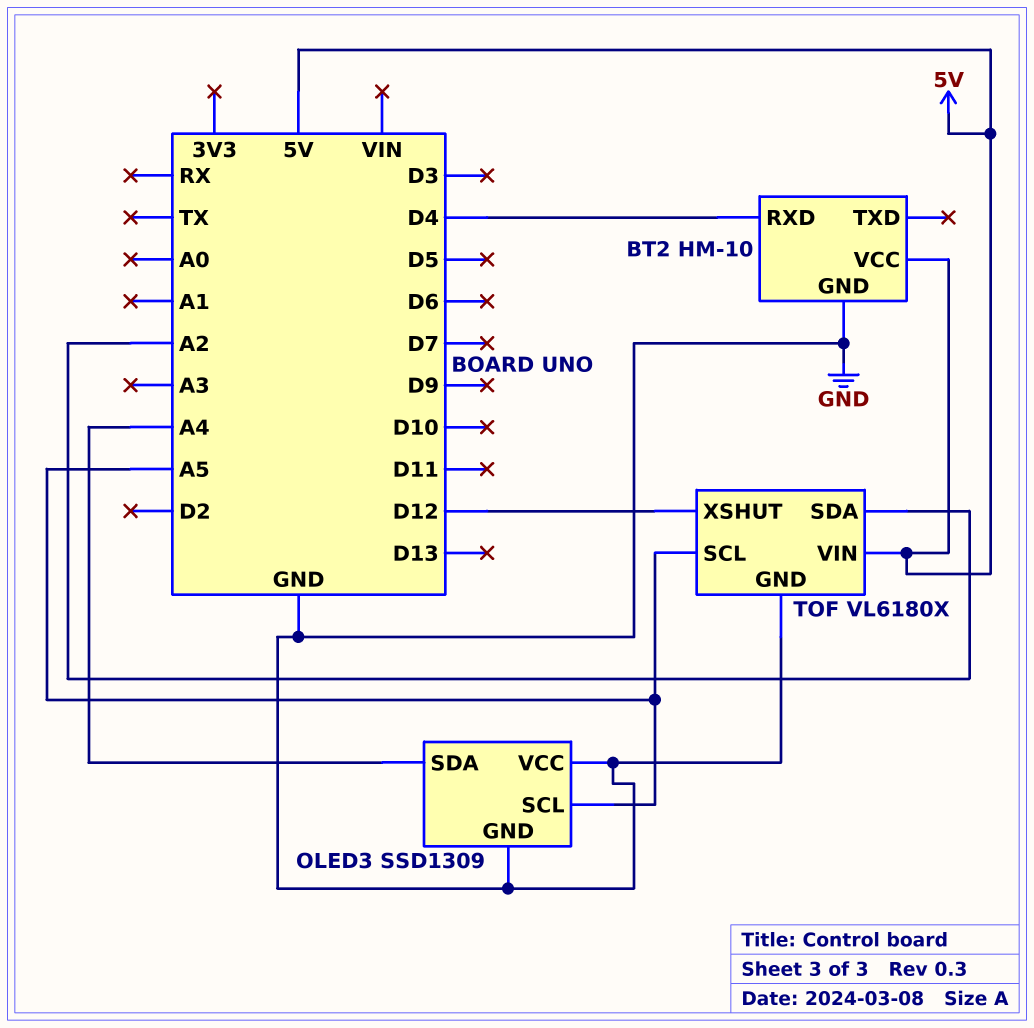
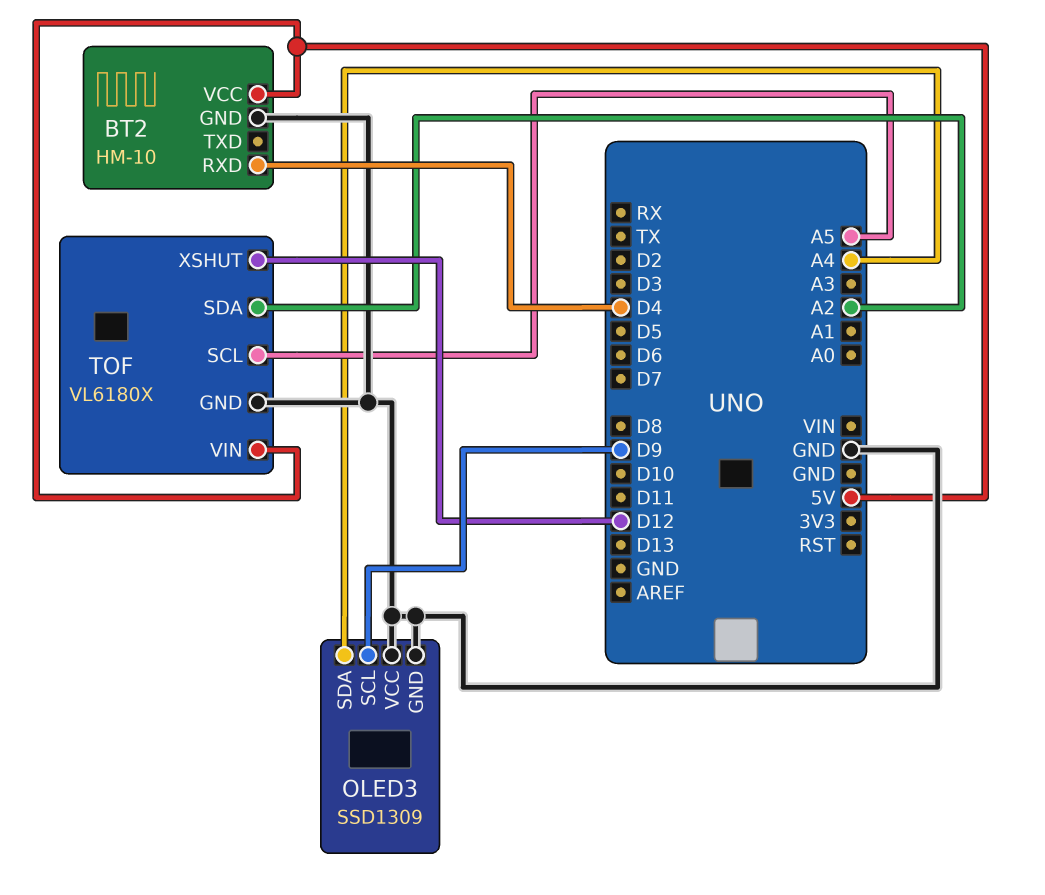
OLED3 pin SCL: A5 -> D9

